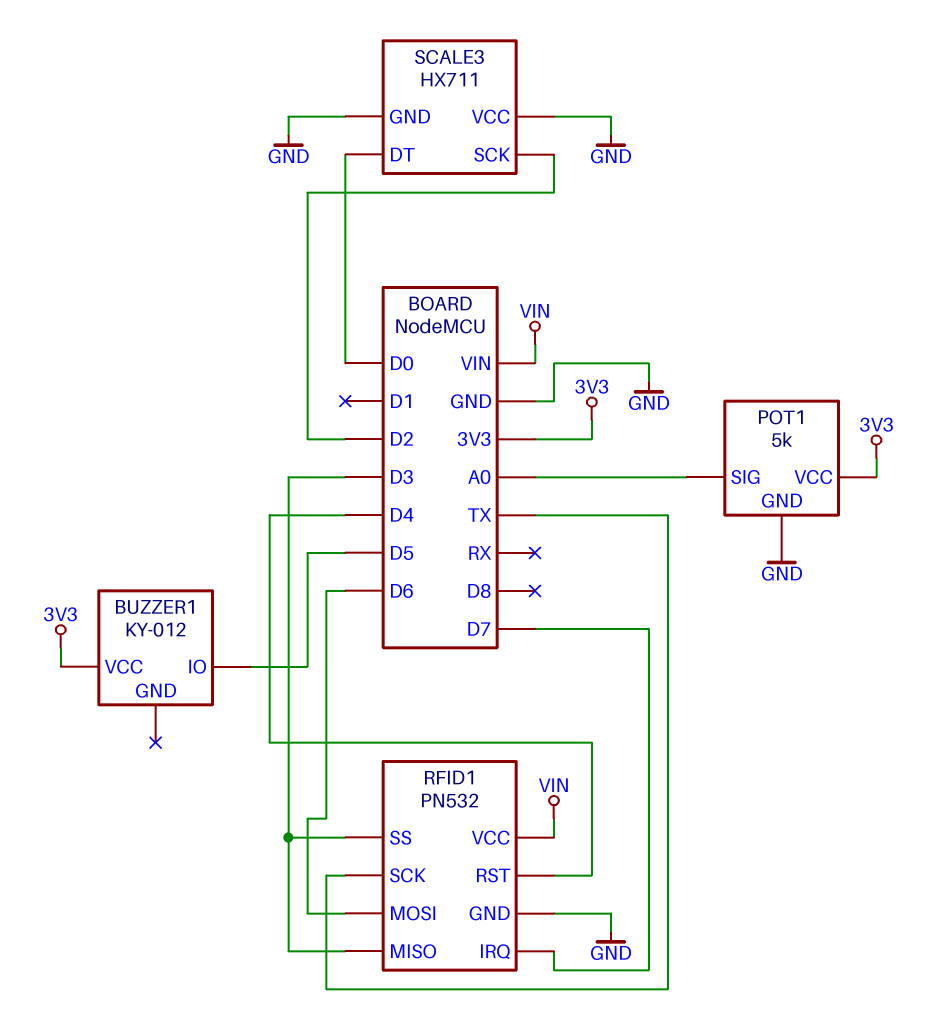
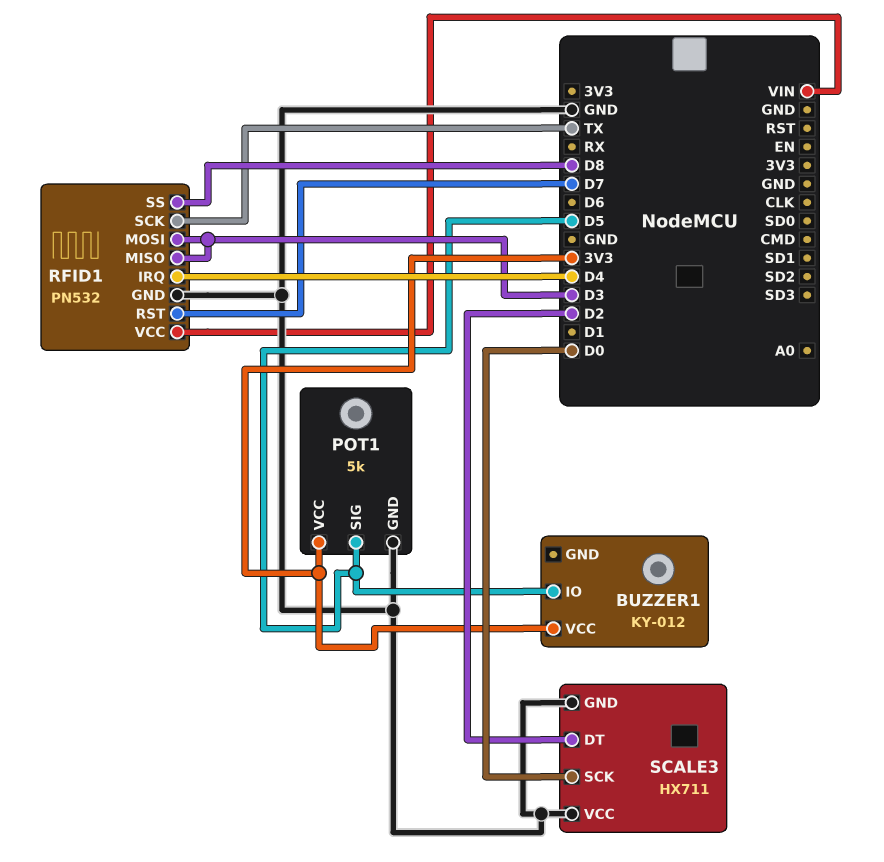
POT1 pin SIG: A0 -> D5
RFID1 pin IRQ: D7 -> D4
RFID1 pin MOSI: D6 -> D3
RFID1 pin RST: D4 -> D7
RFID1 pin SS: D3 -> D8
SCALE3 pin DT: D0 -> D2
SCALE3 pin SCK: D2 -> D0

